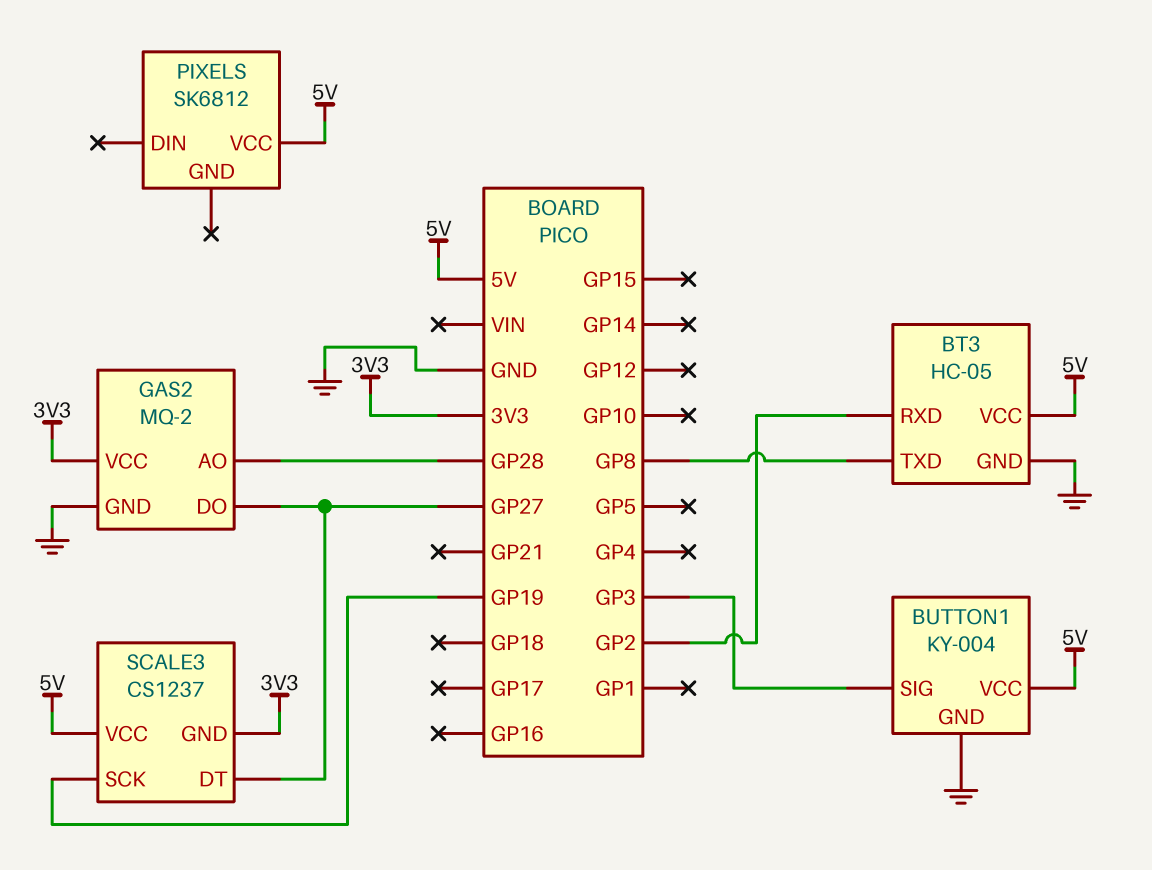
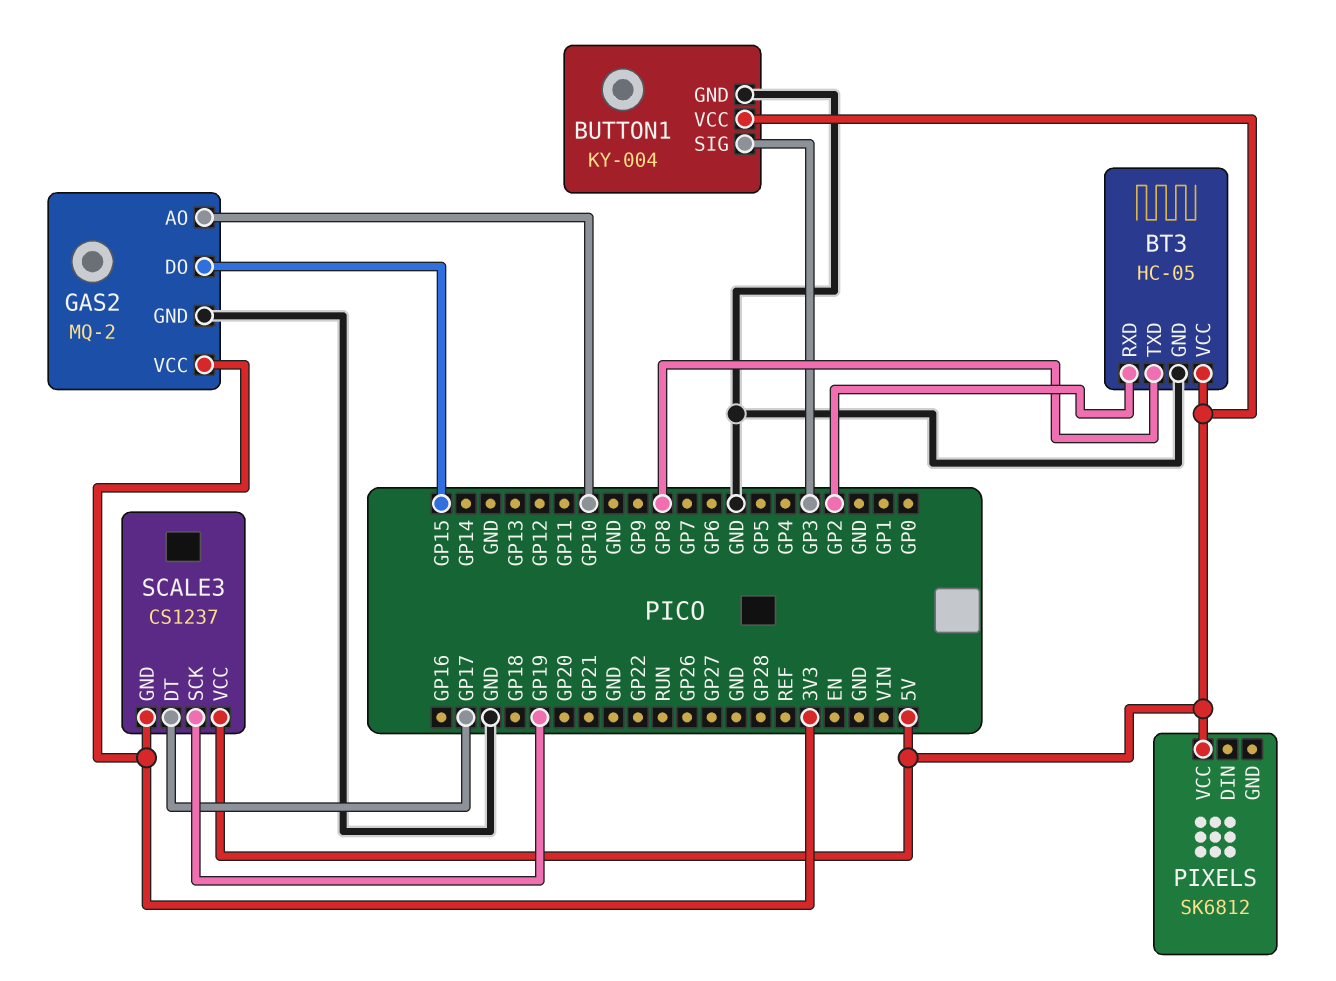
GAS2 pin AO: GP28 -> GP10
GAS2 pin DO: GP27 -> GP15
SCALE3 pin DT: GP27 -> GP17

